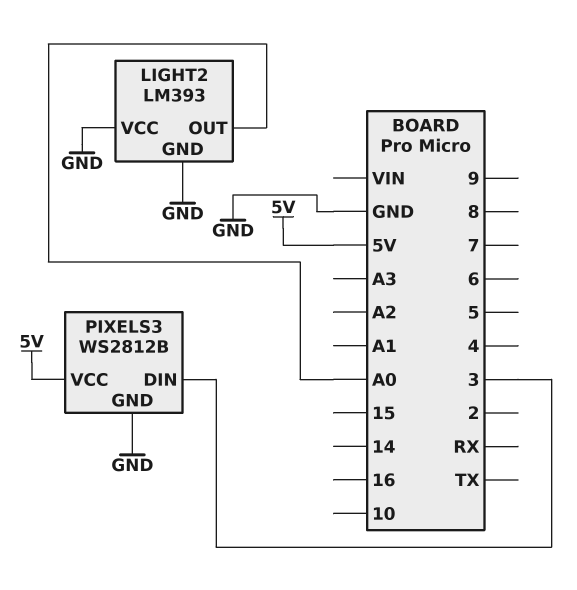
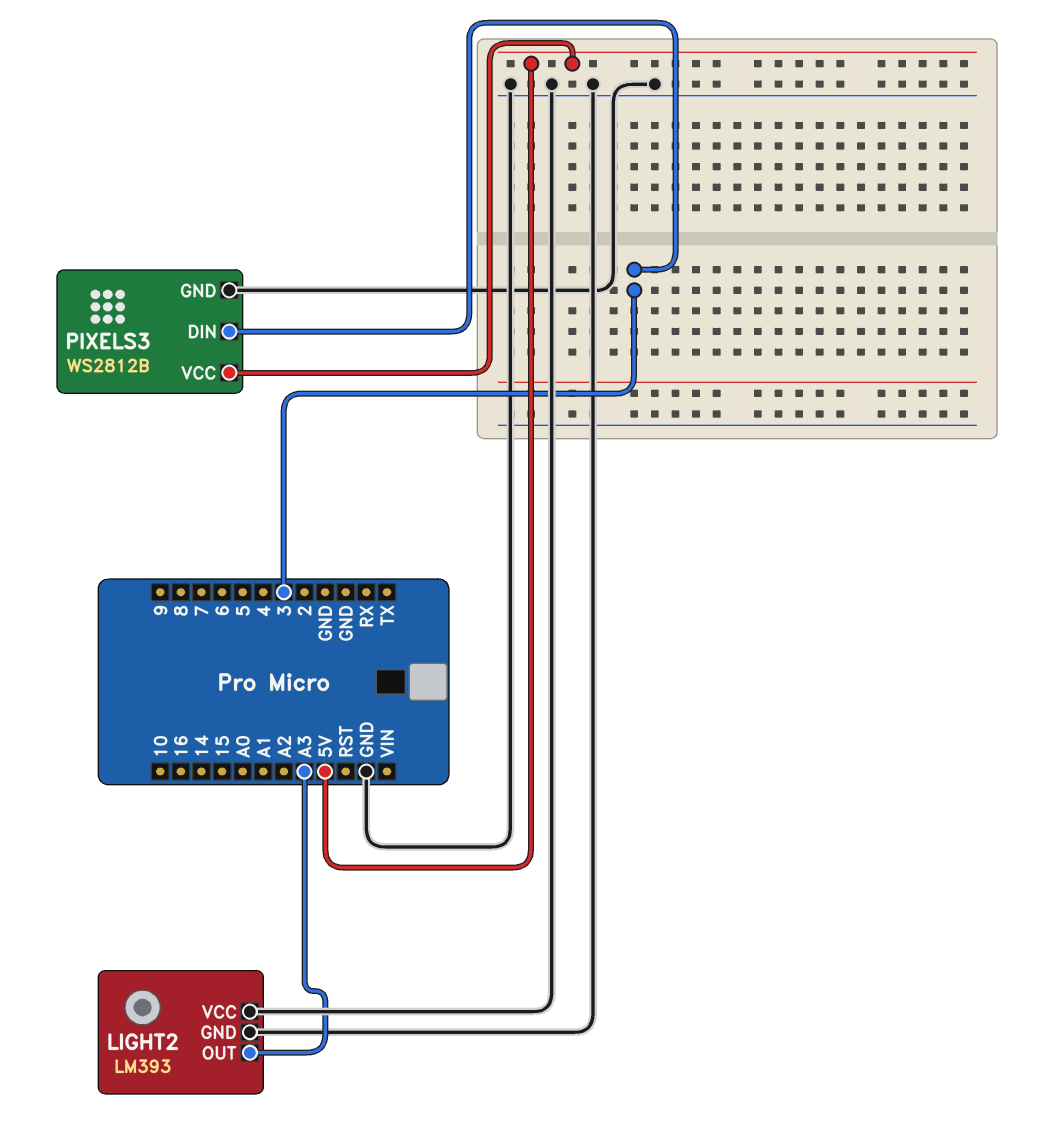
LIGHT2 pin OUT: A0 -> A3

